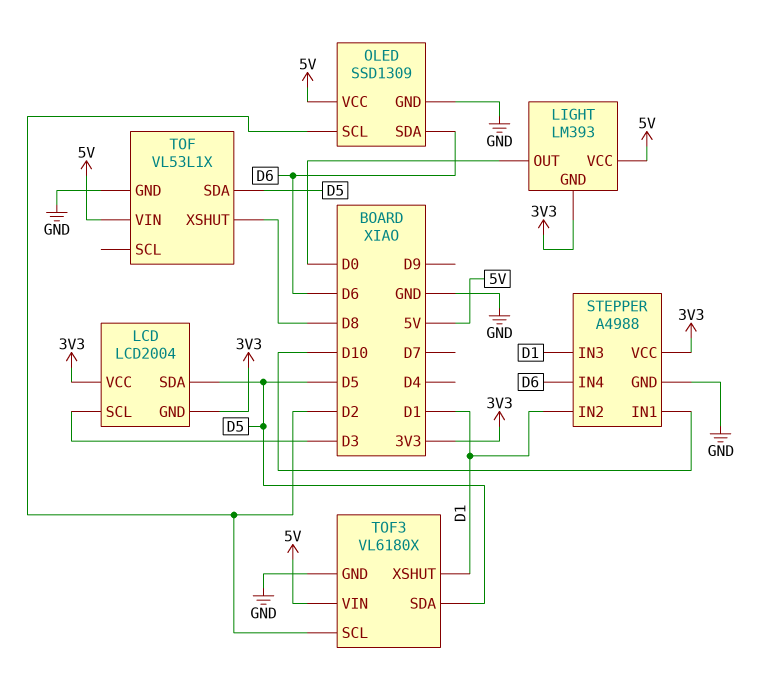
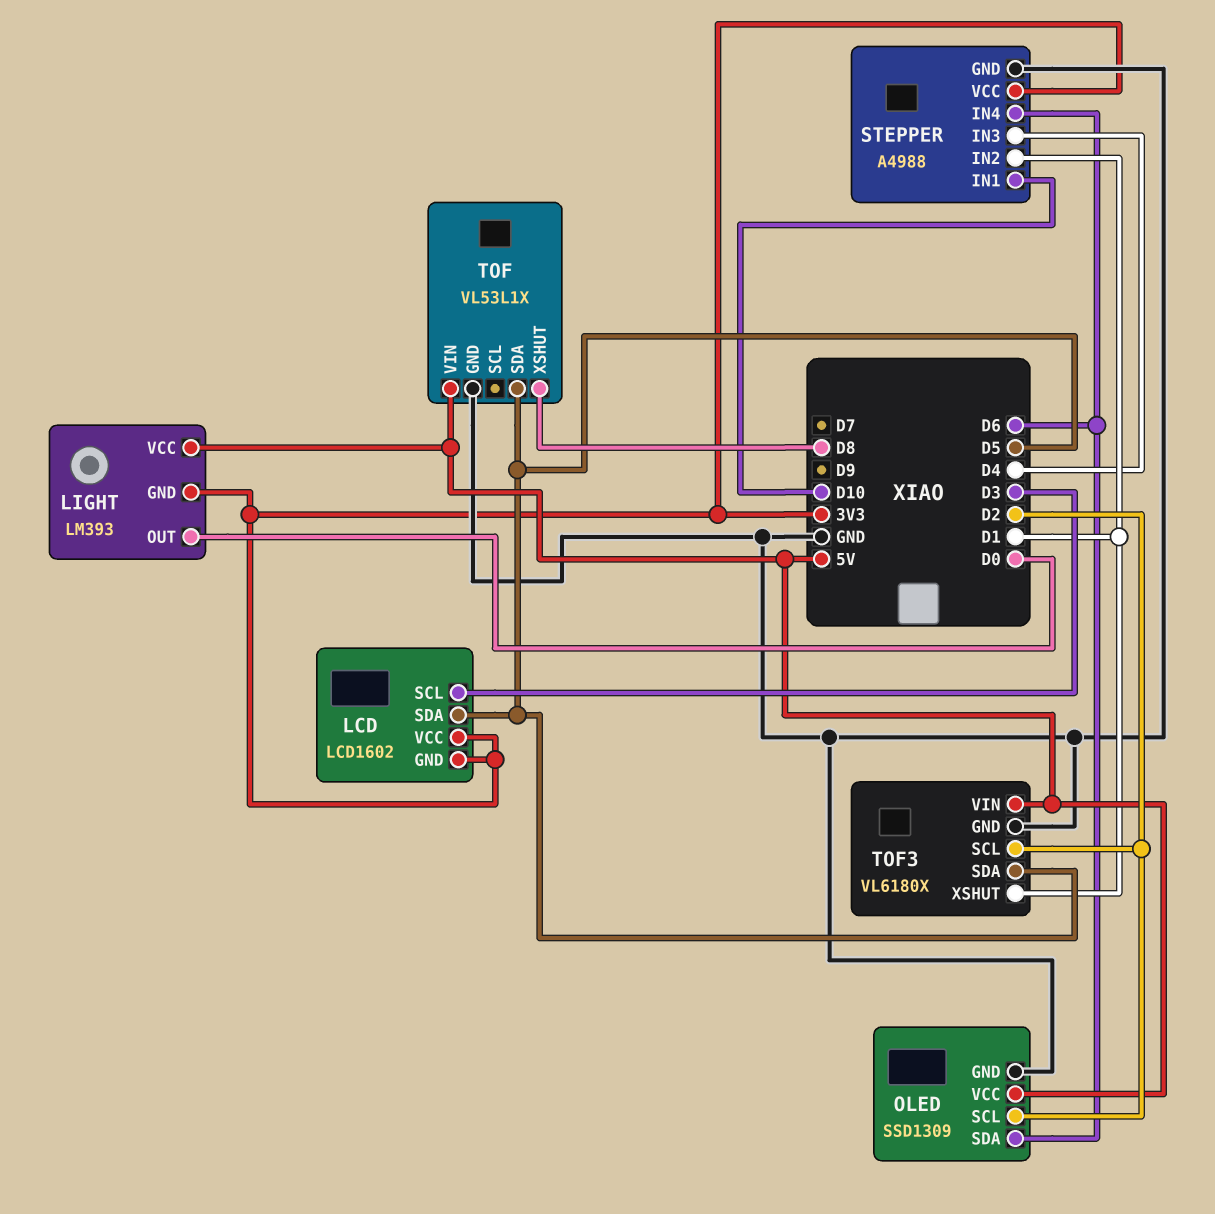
LCD: LCD2004 -> LCD1602
STEPPER pin IN3: D1 -> D4

